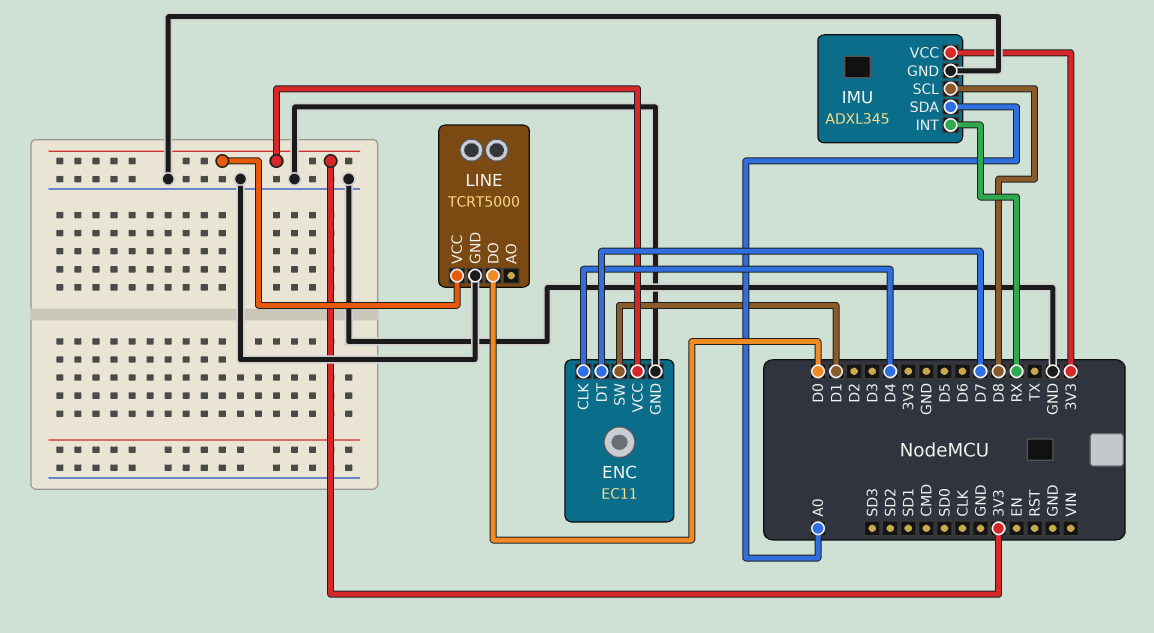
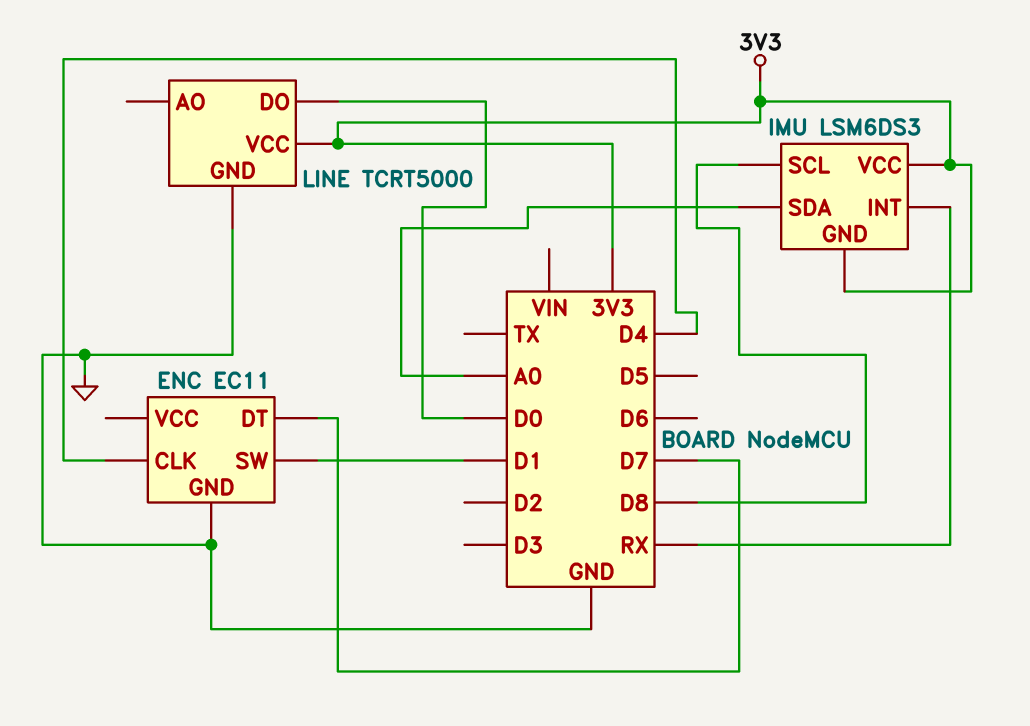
ENC pin VCC: 3V3 -> none
IMU: ADXL345 -> LSM6DS3
IMU pin GND: GND -> 3V3

